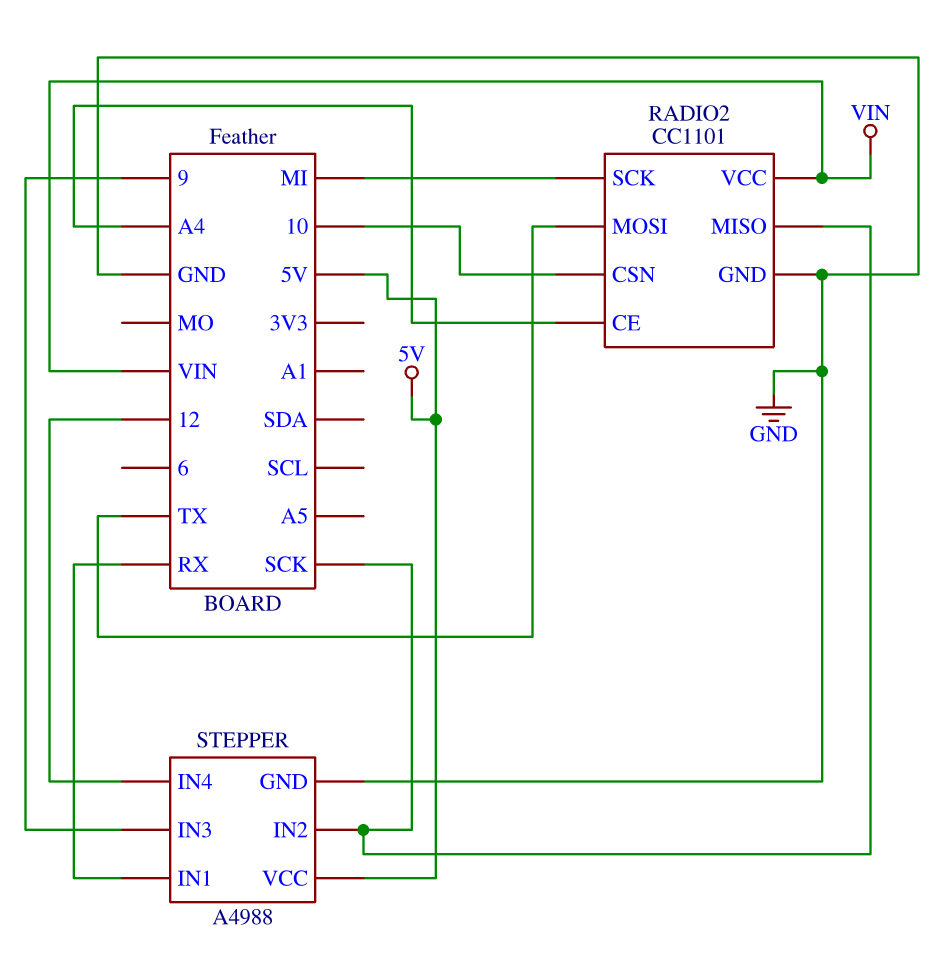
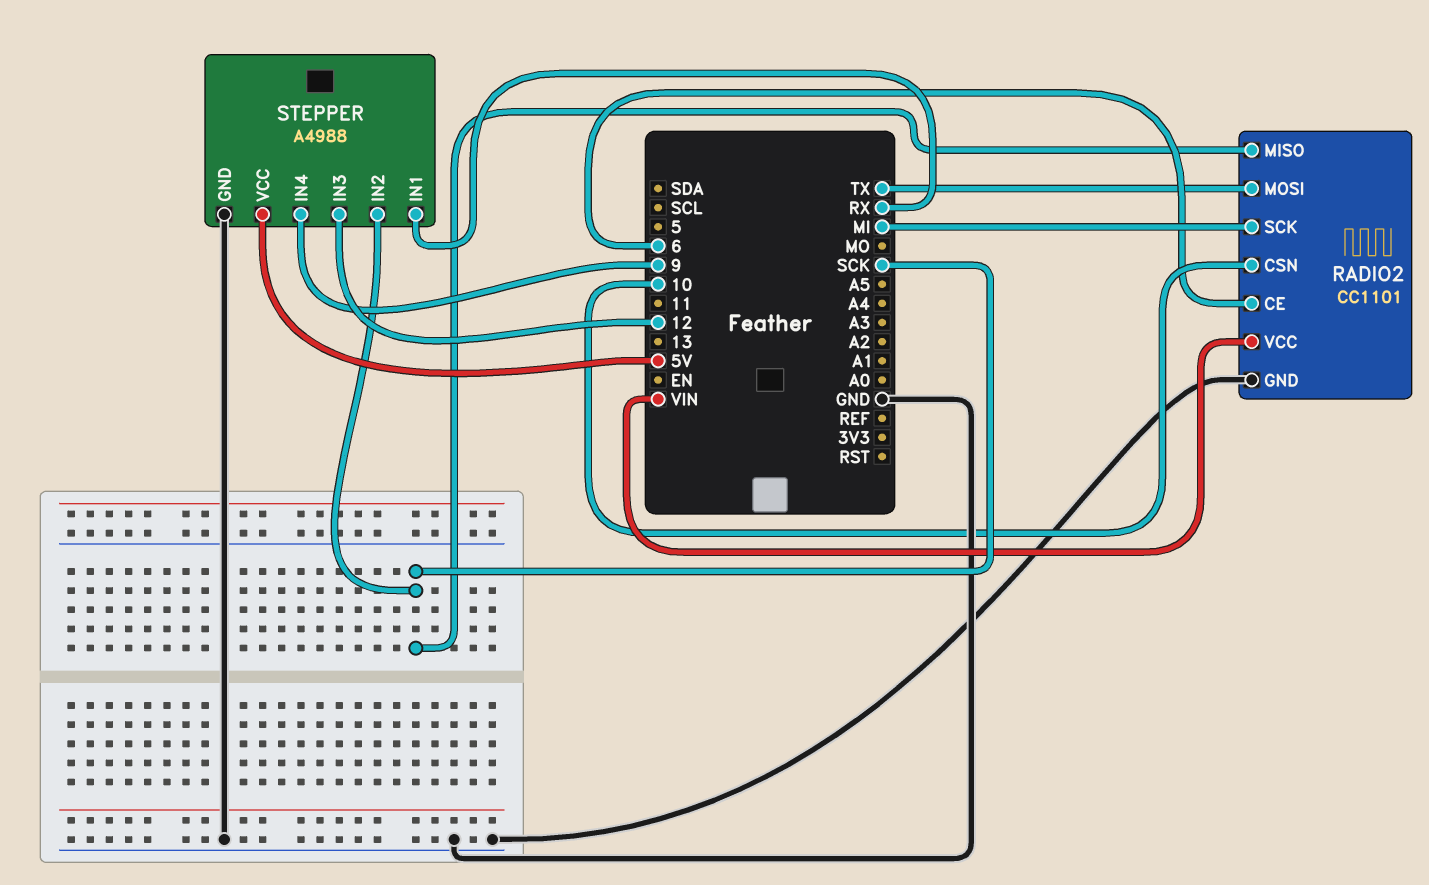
RADIO2 pin CE: A4 -> 6
STEPPER pin IN3: 9 -> 12
STEPPER pin IN4: 12 -> 9

